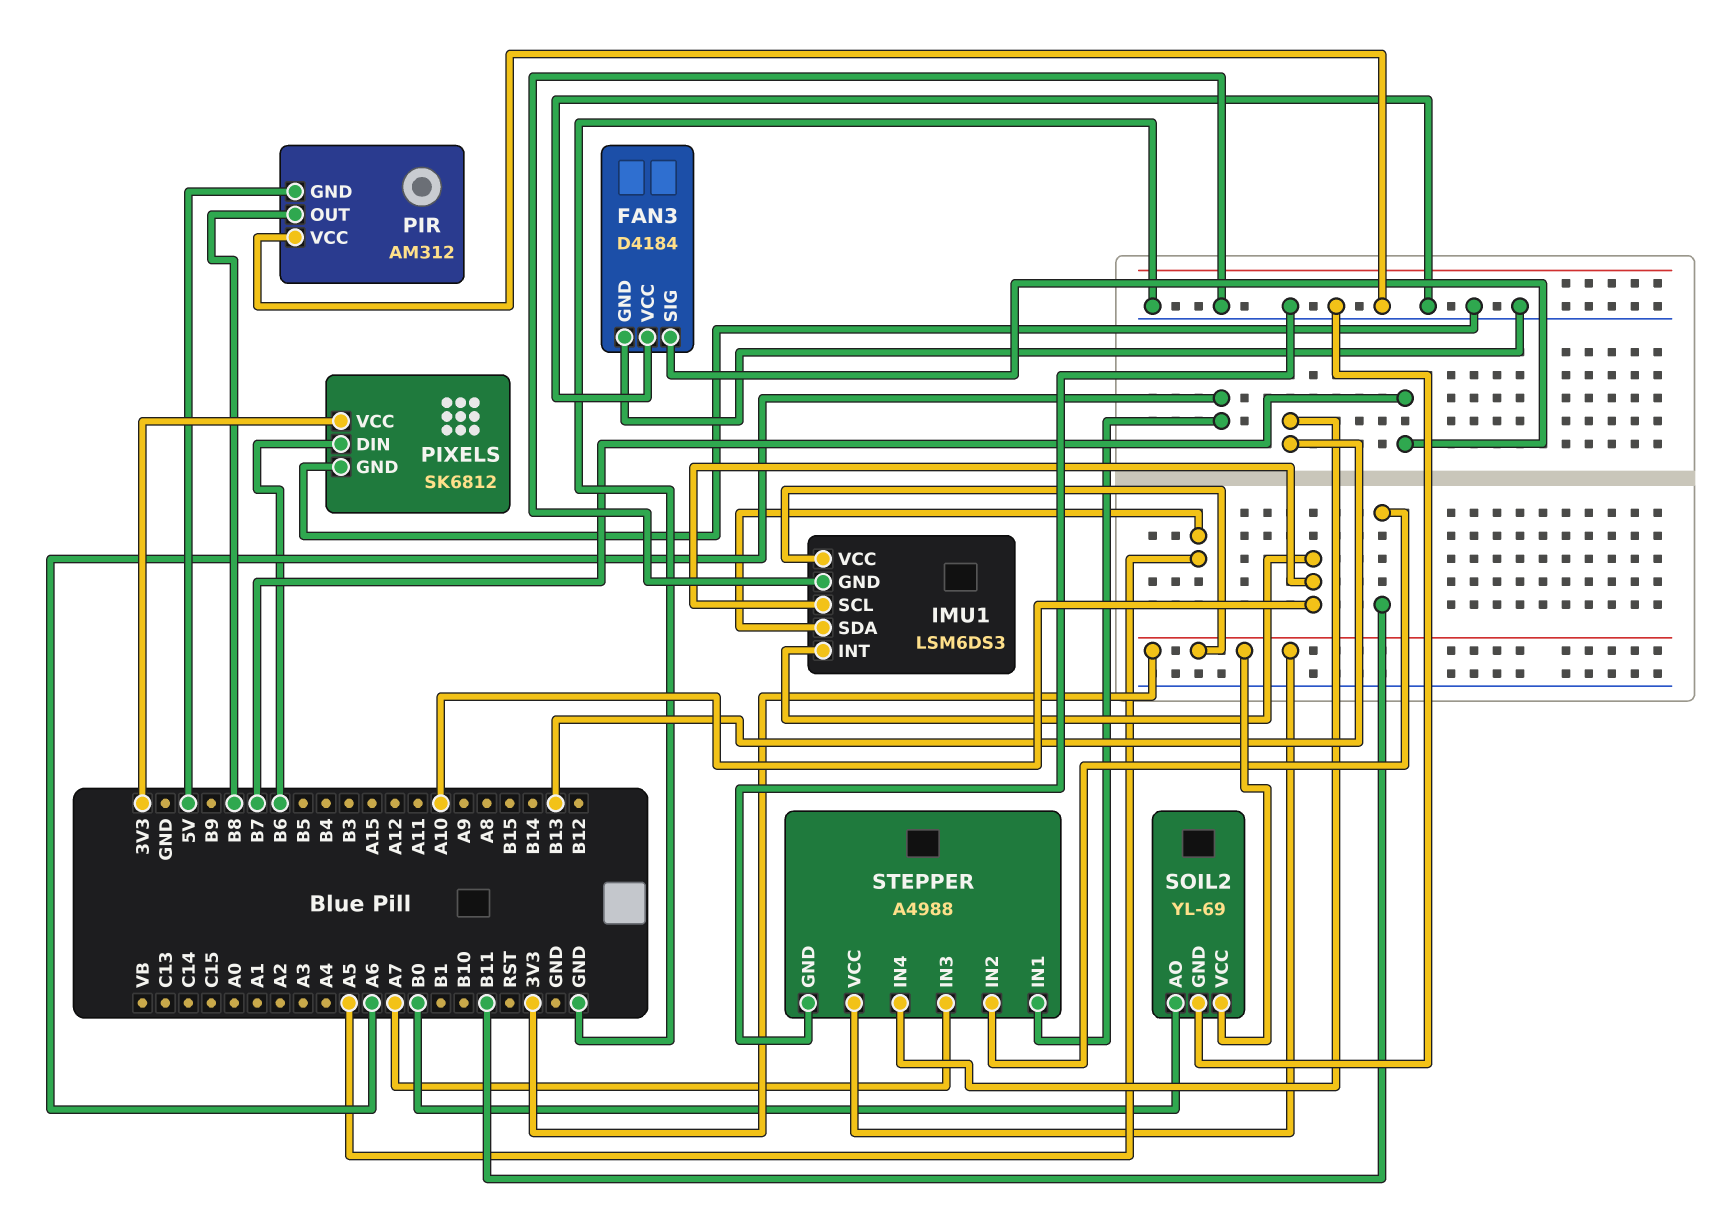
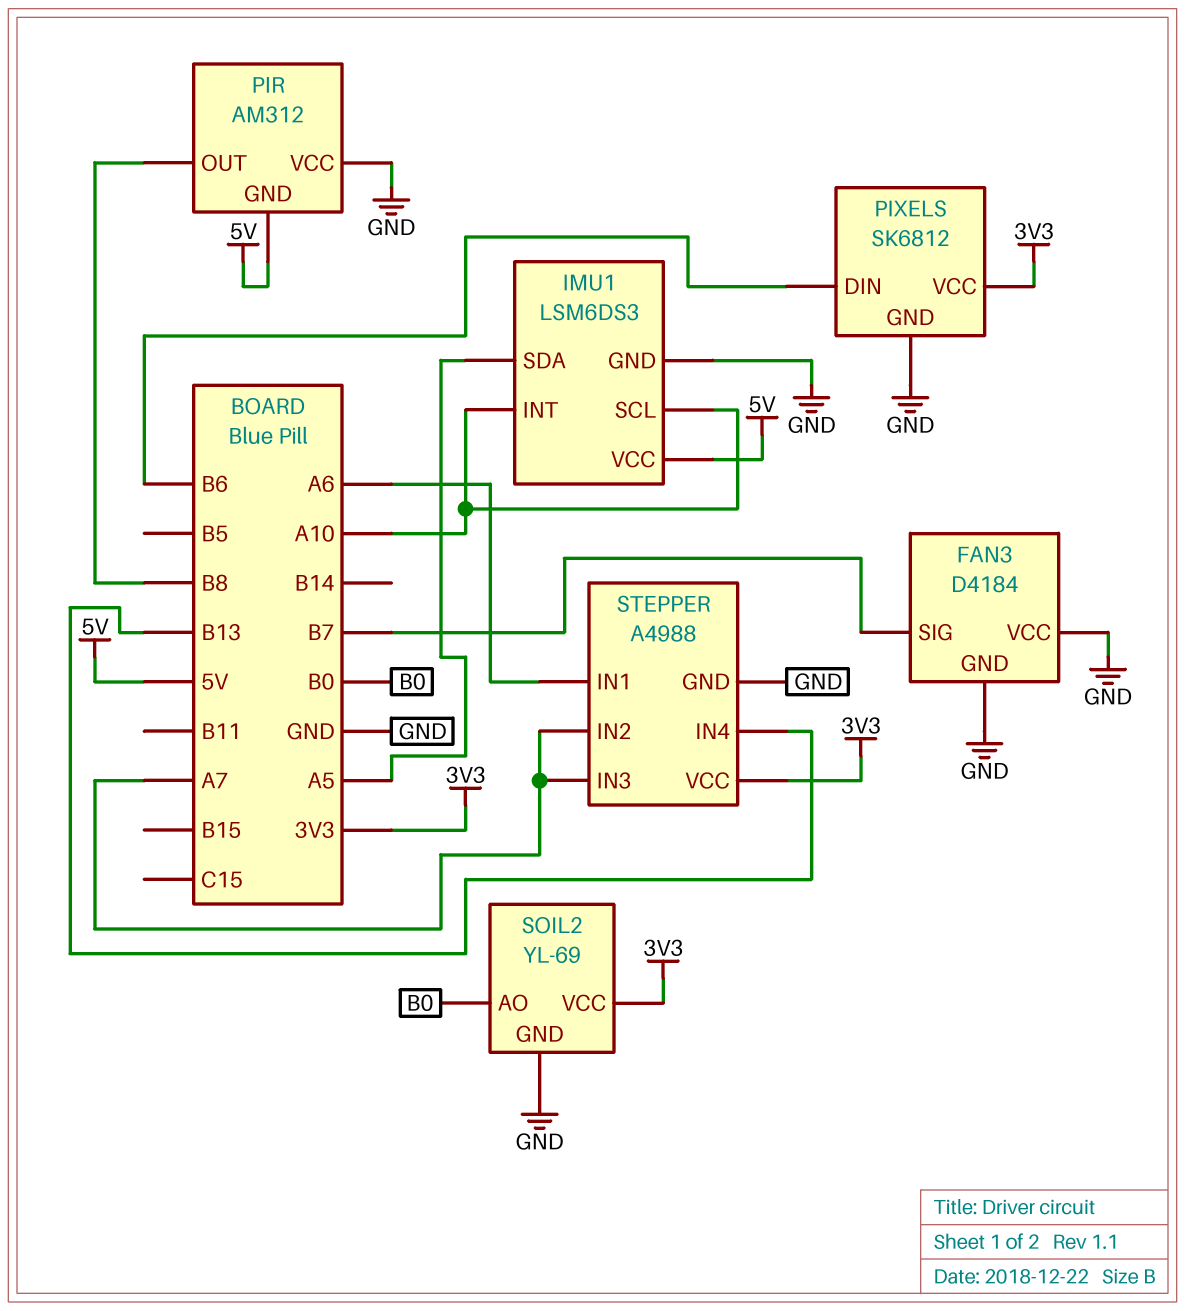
IMU1 pin VCC: 3V3 -> 5V
STEPPER pin IN2: B11 -> A7

